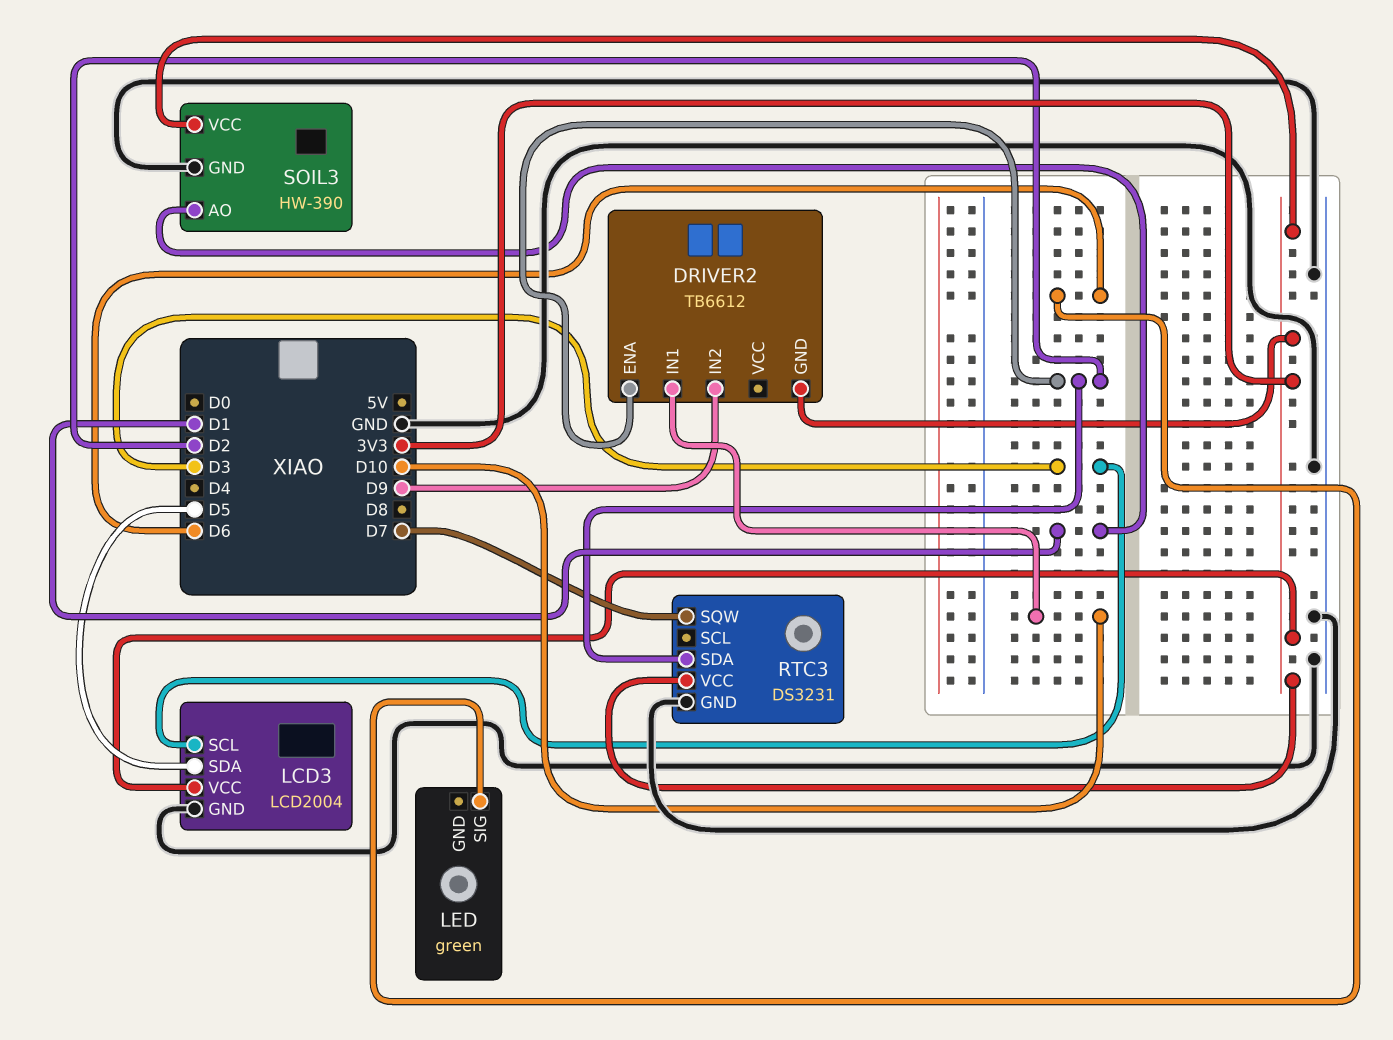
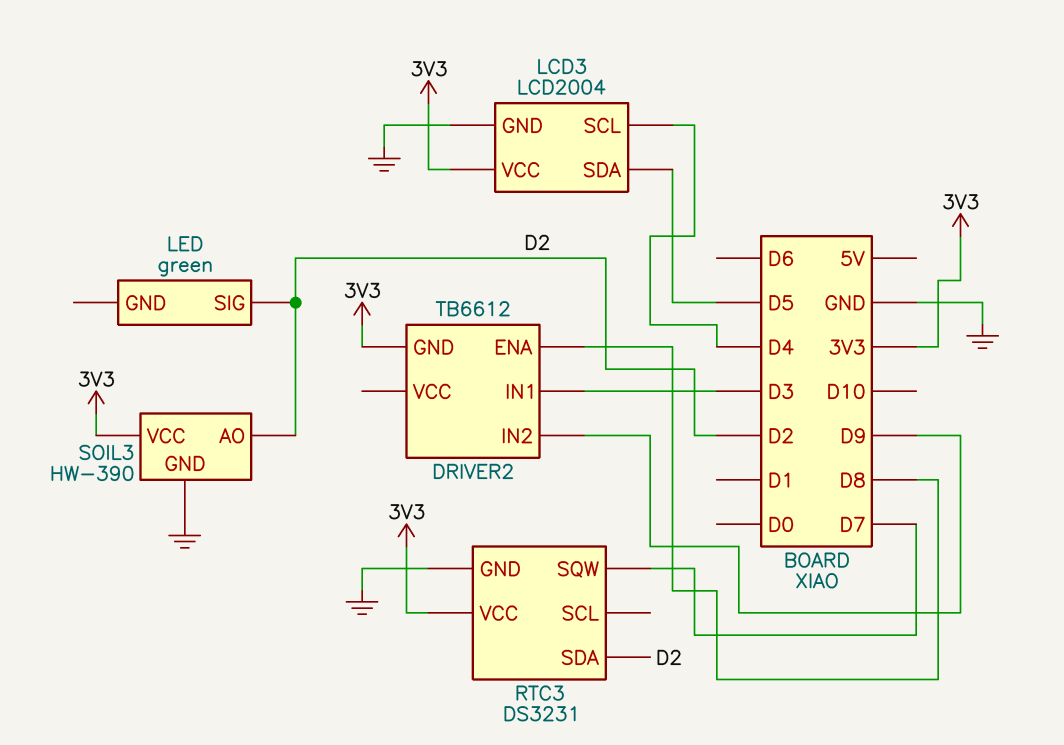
DRIVER2 pin ENA: D2 -> D8
DRIVER2 pin IN1: D10 -> D3
LCD3 pin SCL: D3 -> D4
LED pin SIG: D6 -> D2
SOIL3 pin AO: D1 -> D2

